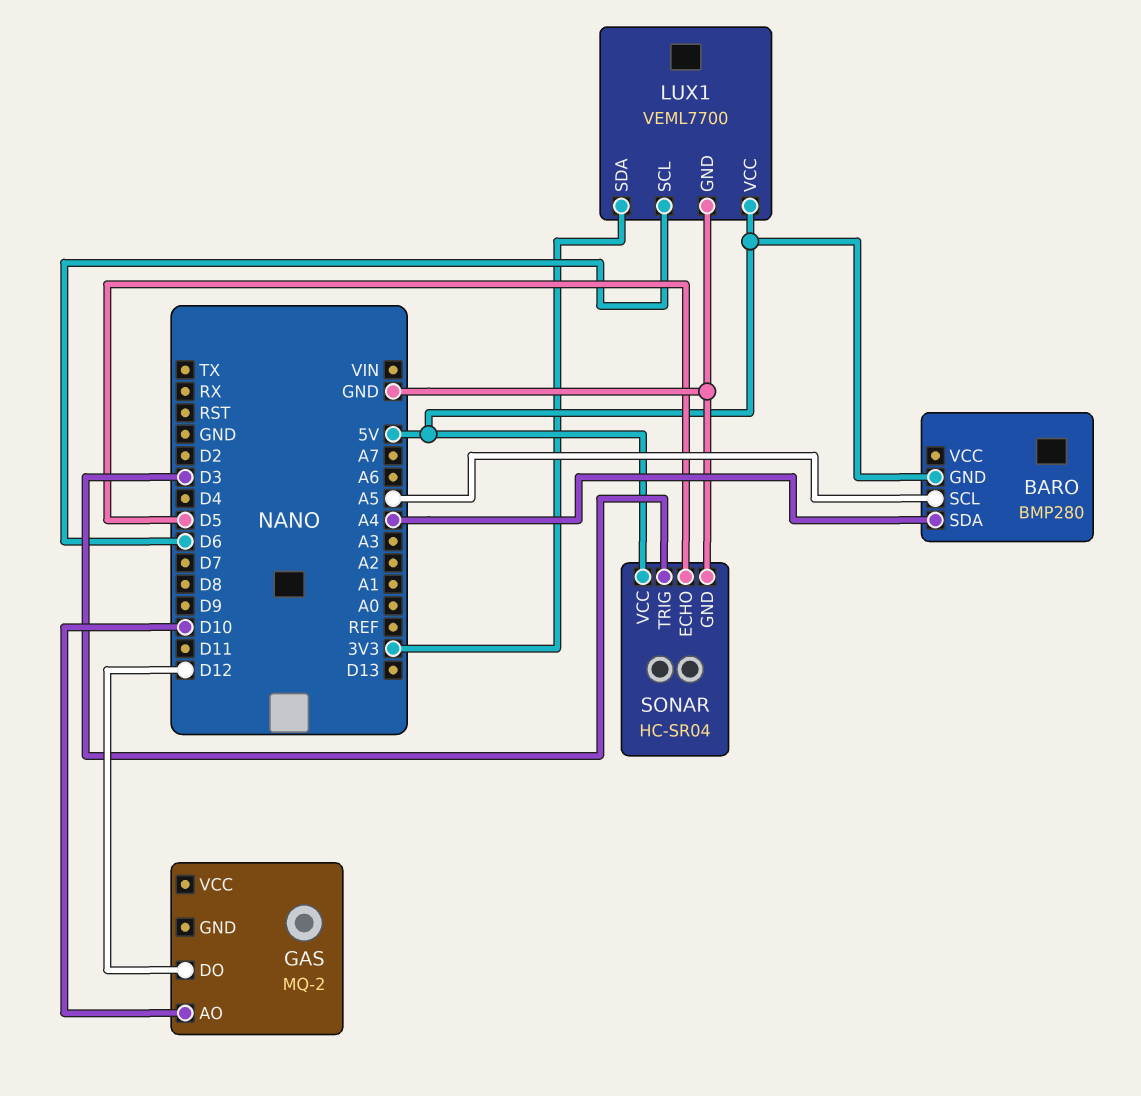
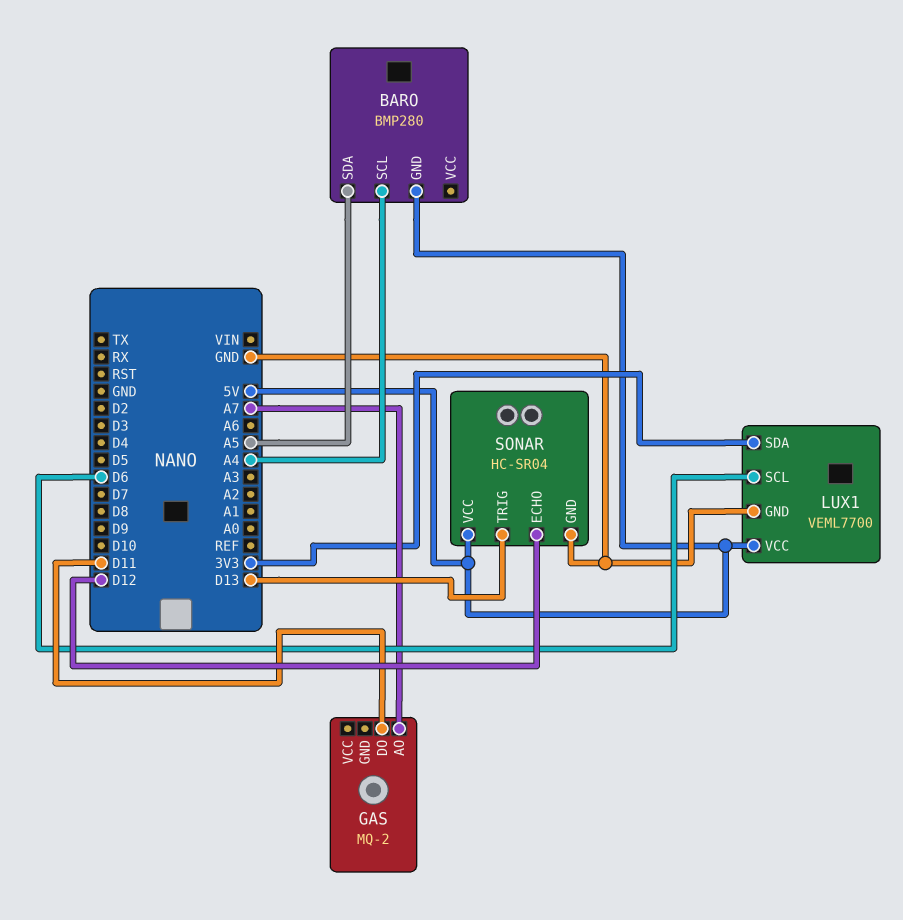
BARO pin SCL: A5 -> A4
BARO pin SDA: A4 -> A5
GAS pin AO: D10 -> A7
GAS pin DO: D12 -> D11
SONAR pin ECHO: D5 -> D12
SONAR pin TRIG: D3 -> D13

